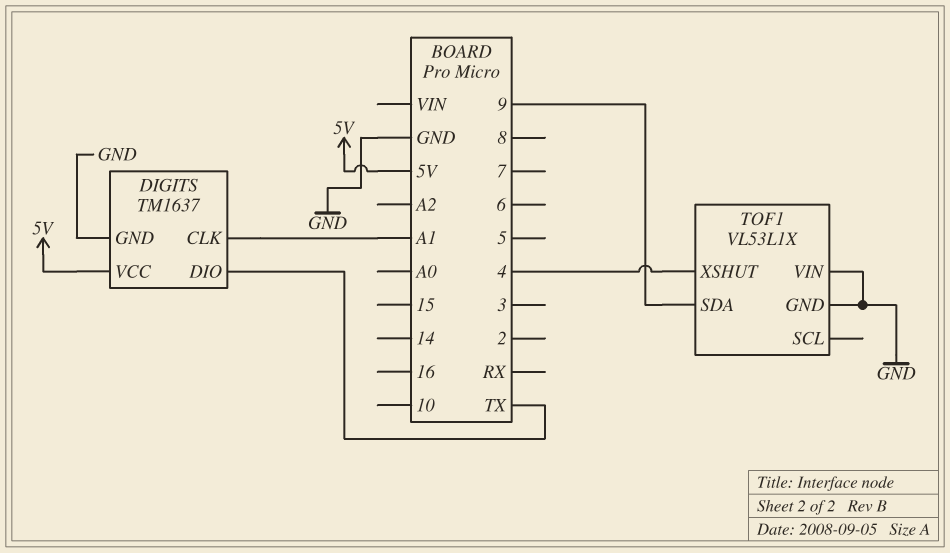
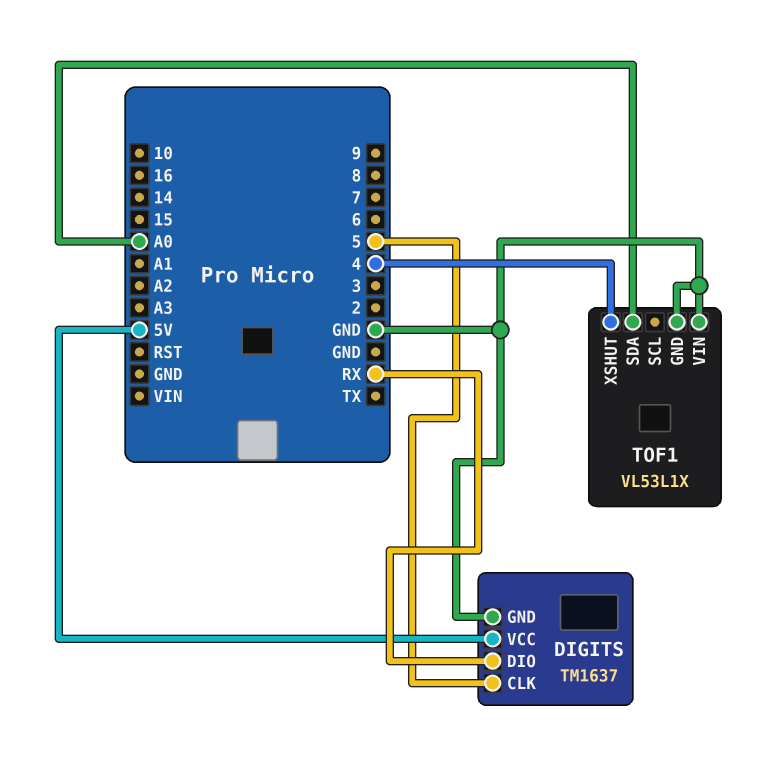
DIGITS pin CLK: A1 -> 5
DIGITS pin DIO: TX -> RX
TOF1 pin SDA: 9 -> A0

